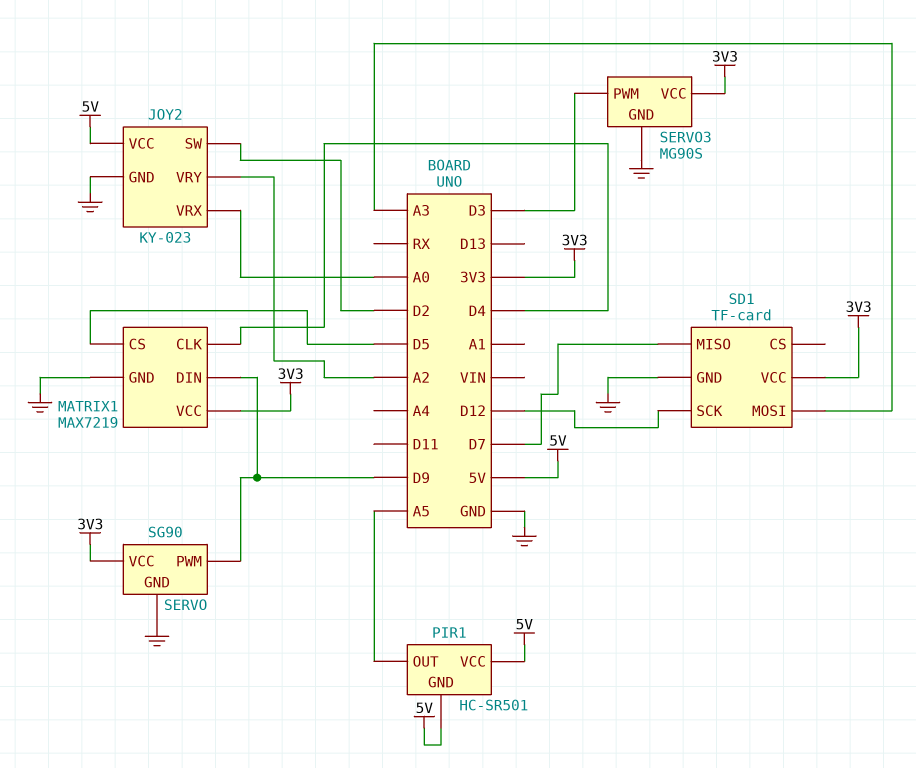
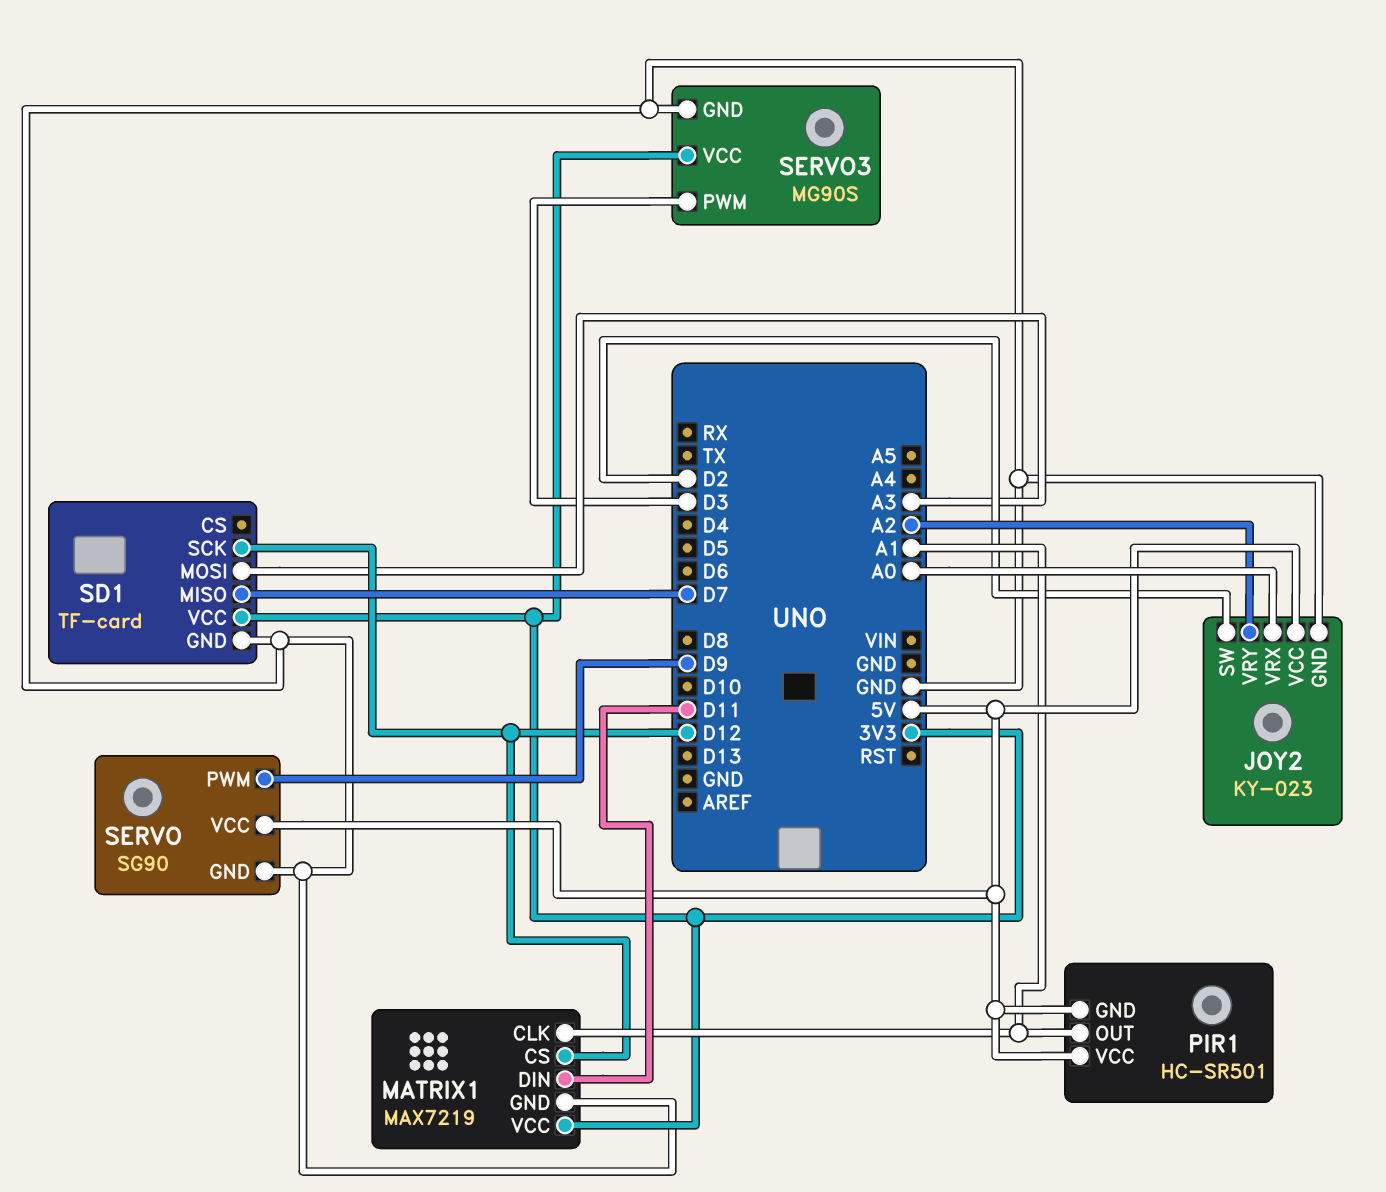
MATRIX1 pin CLK: D4 -> A1
MATRIX1 pin CS: D5 -> D12
MATRIX1 pin DIN: D9 -> D11
PIR1 pin OUT: A5 -> A1
SERVO pin VCC: 3V3 -> 5V

